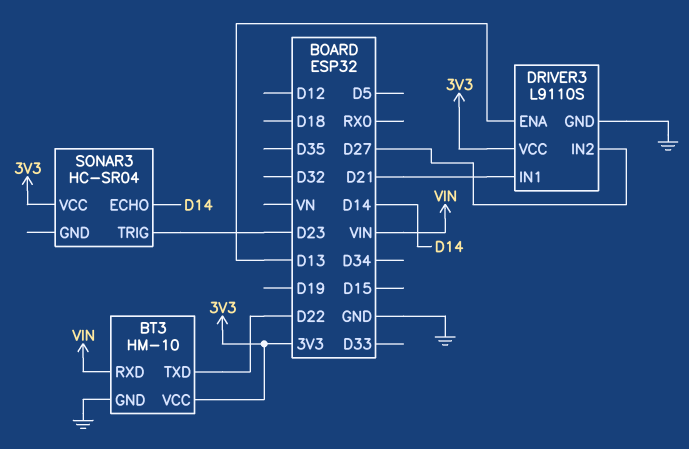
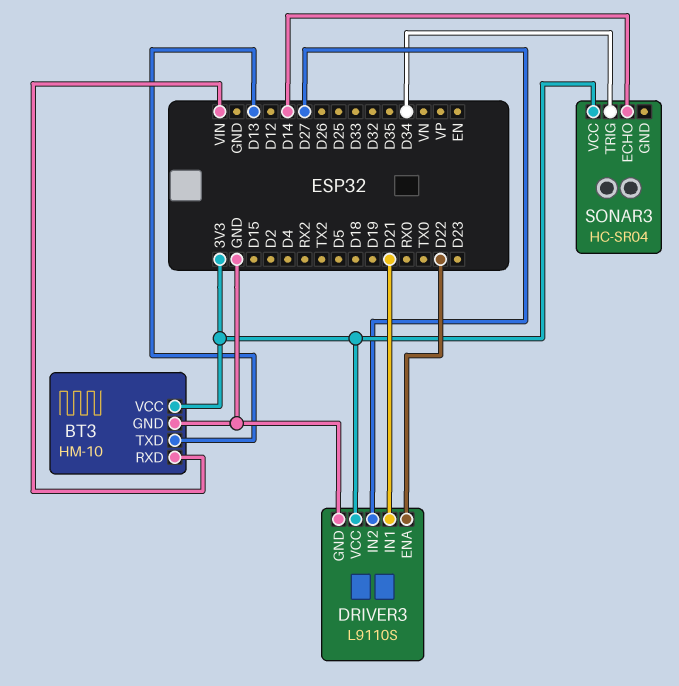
BT3 pin TXD: D22 -> D13
DRIVER3 pin ENA: D13 -> D22
SONAR3 pin TRIG: D23 -> D34

